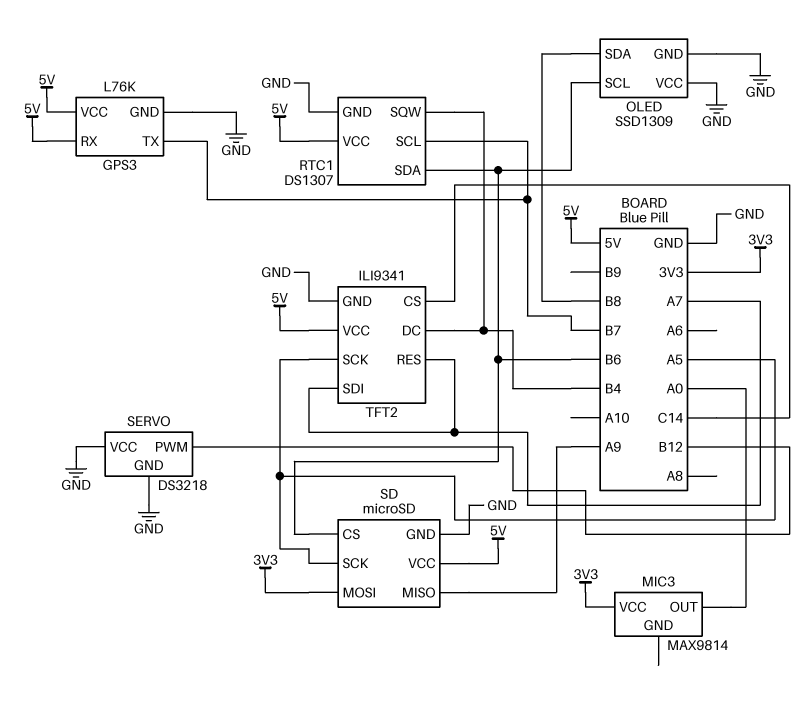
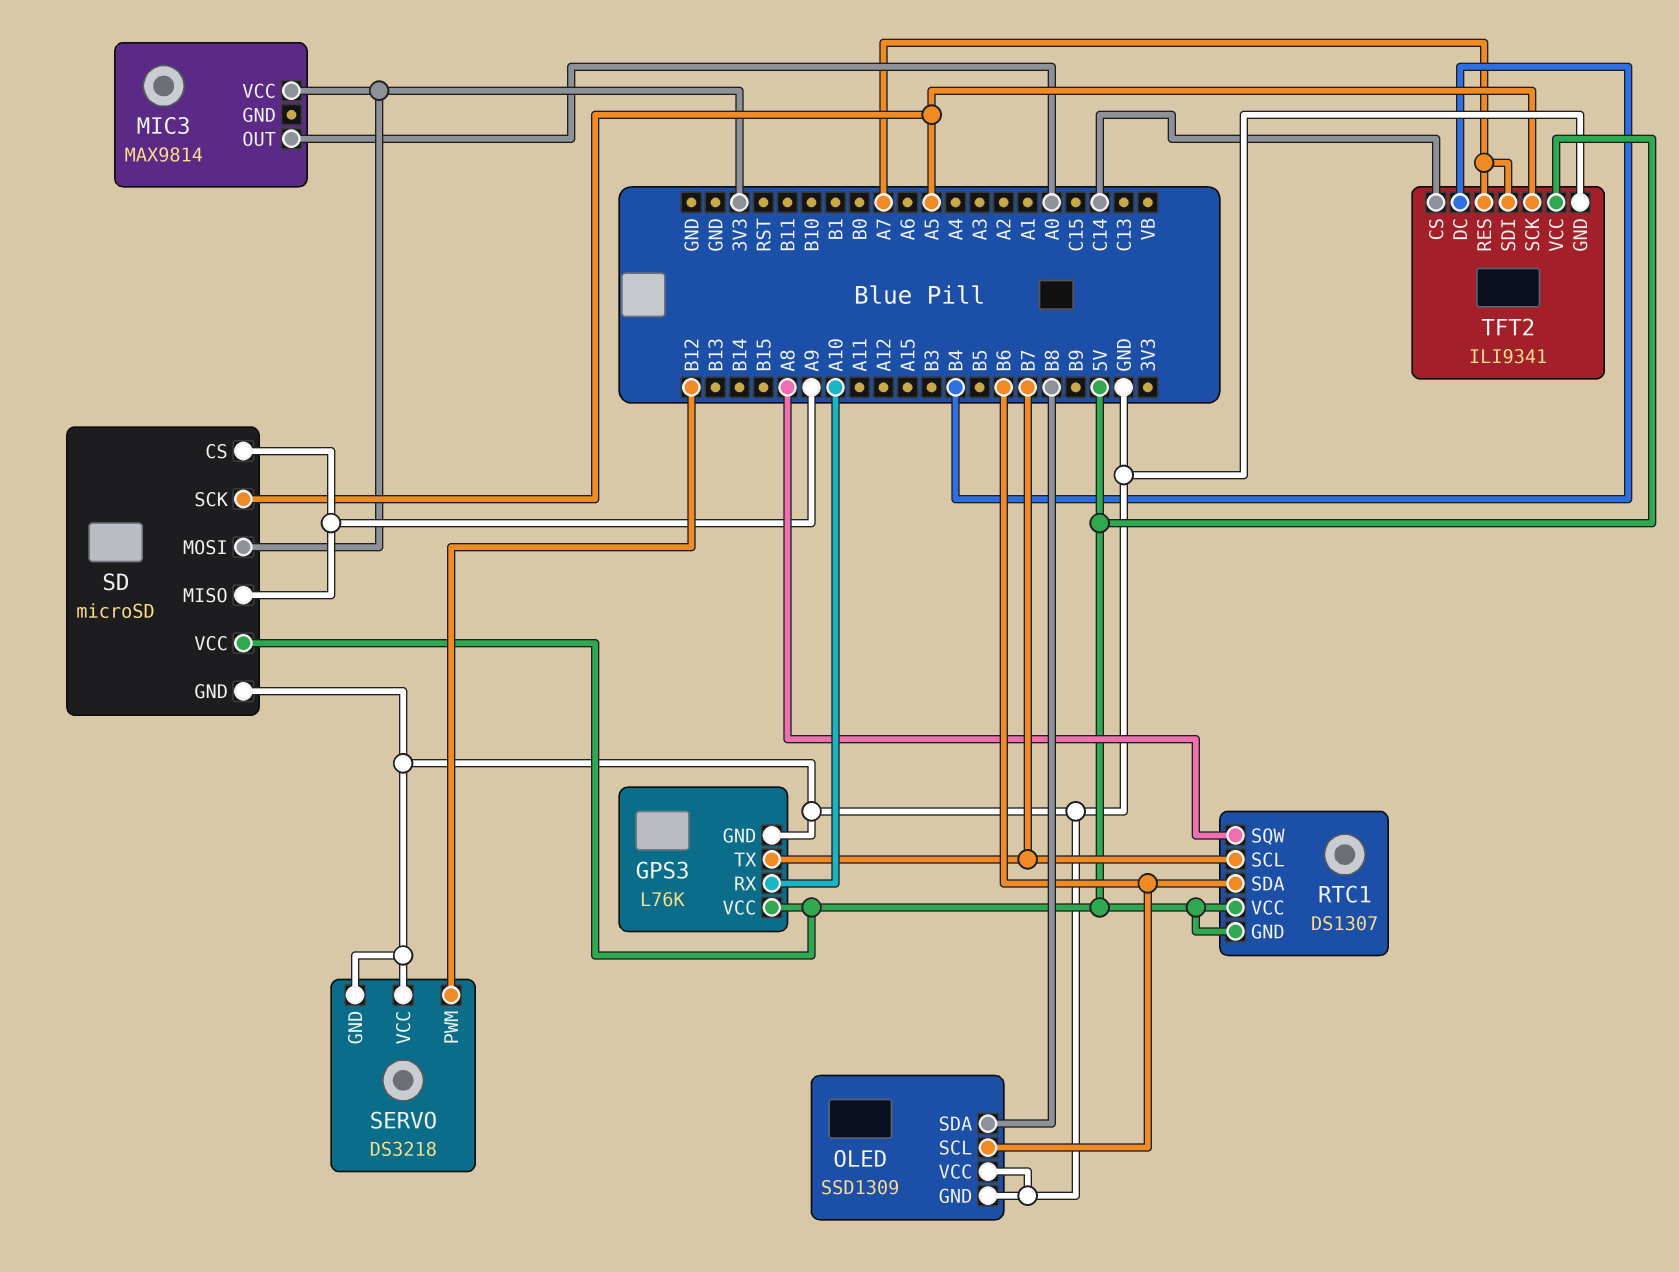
GPS3 pin RX: 5V -> A10
RTC1 pin GND: GND -> 5V
RTC1 pin SQW: B4 -> A8
SD pin CS: B6 -> A9

